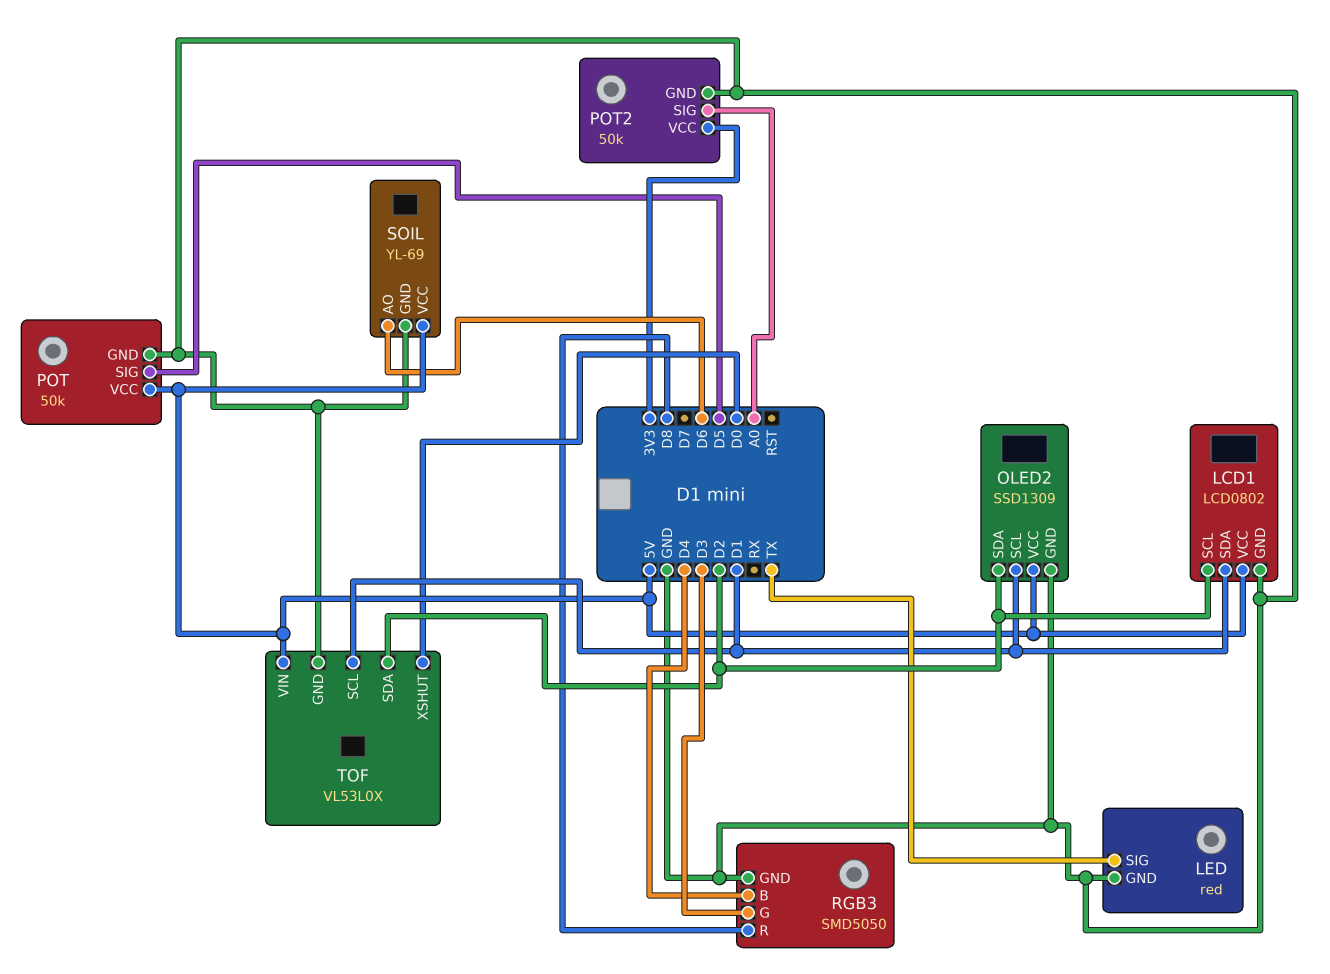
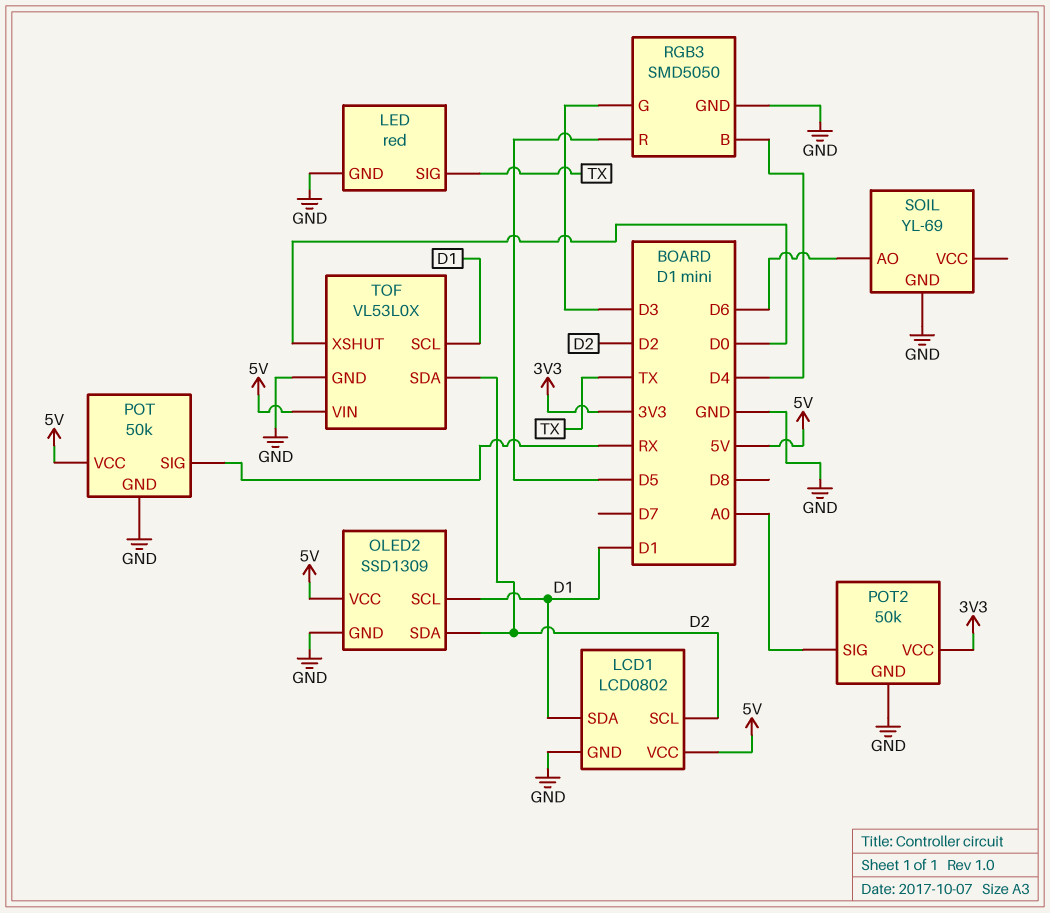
POT pin SIG: D5 -> RX
RGB3 pin R: D8 -> D5
SOIL pin VCC: 5V -> none

